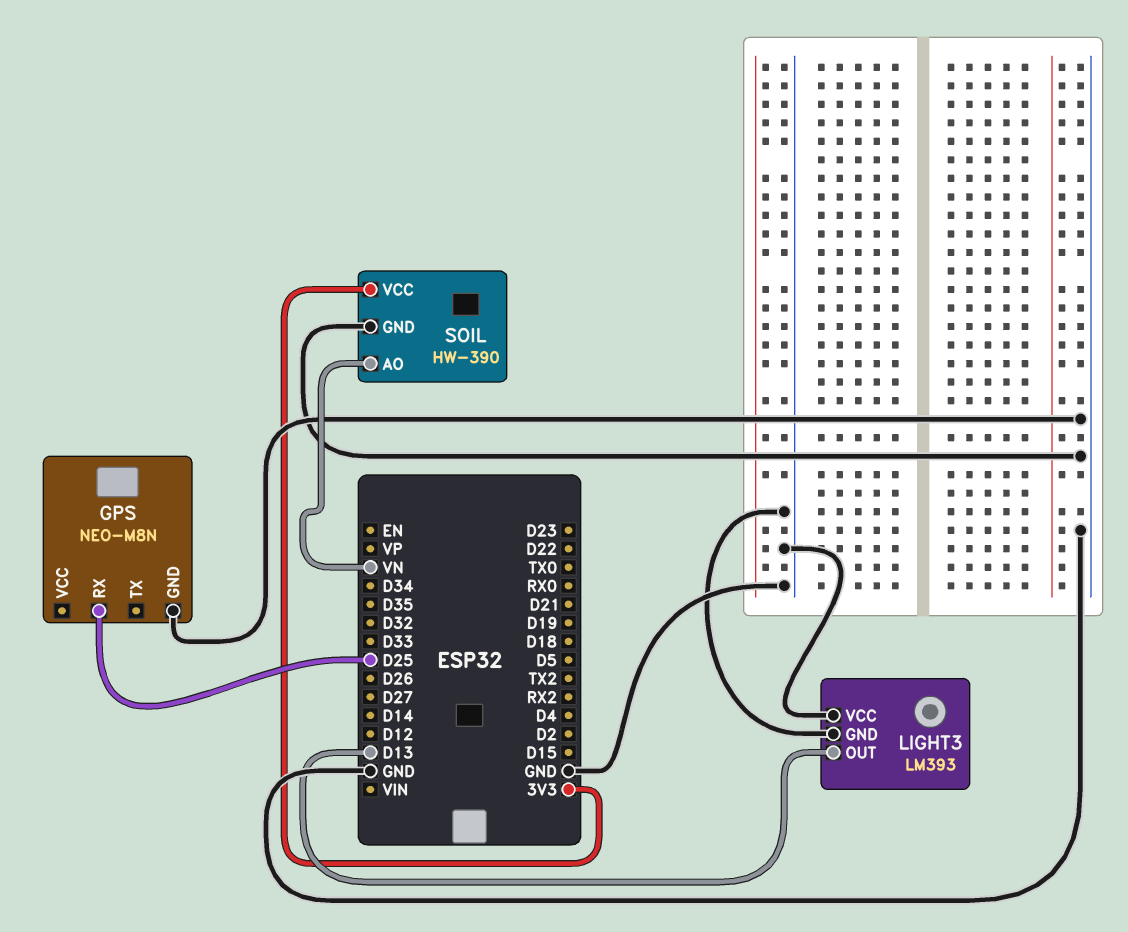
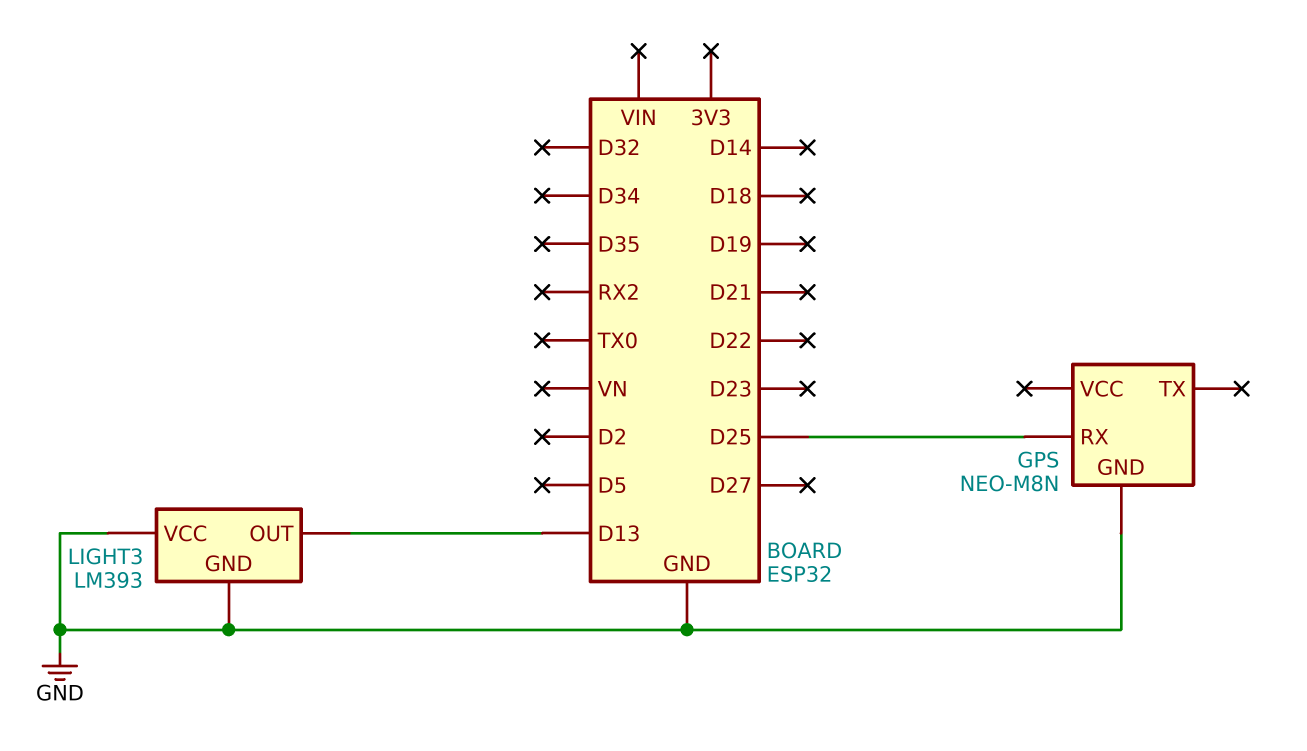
SOIL: HW-390 -> none
SOIL pin AO: VN -> none
SOIL pin GND: GND -> none
SOIL pin VCC: 3V3 -> none

